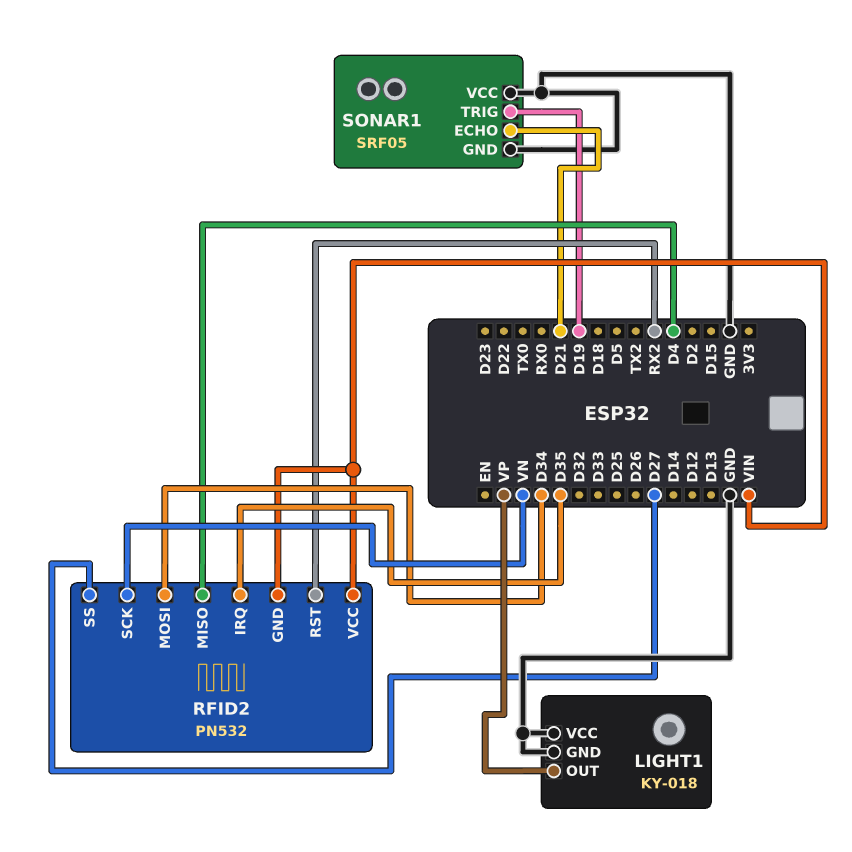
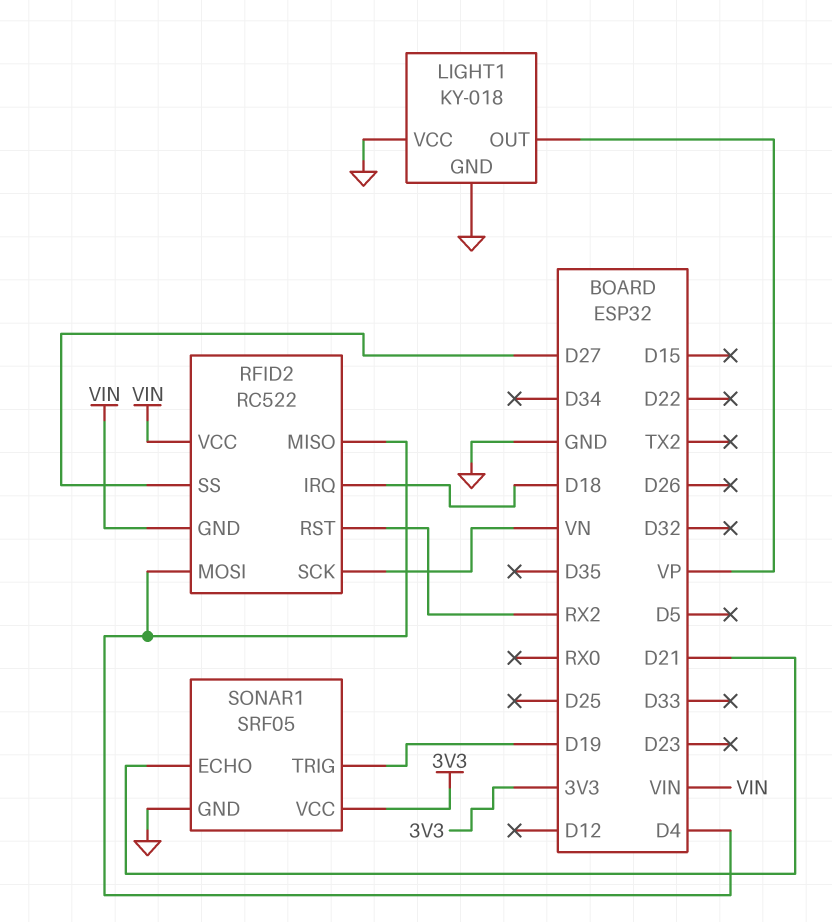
RFID2: PN532 -> RC522
RFID2 pin IRQ: D35 -> D18
RFID2 pin MOSI: D34 -> D4
SONAR1 pin VCC: GND -> 3V3

